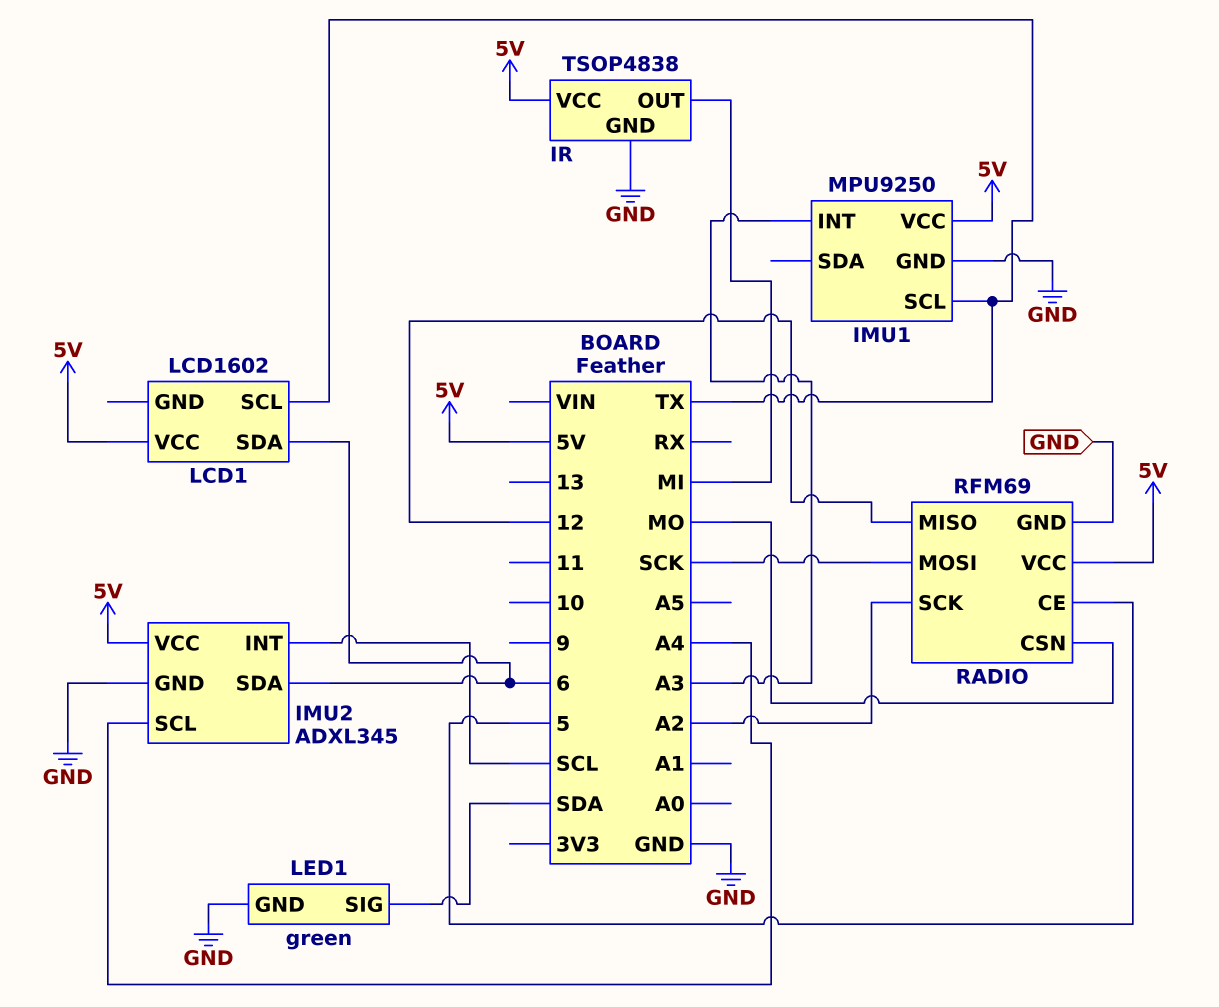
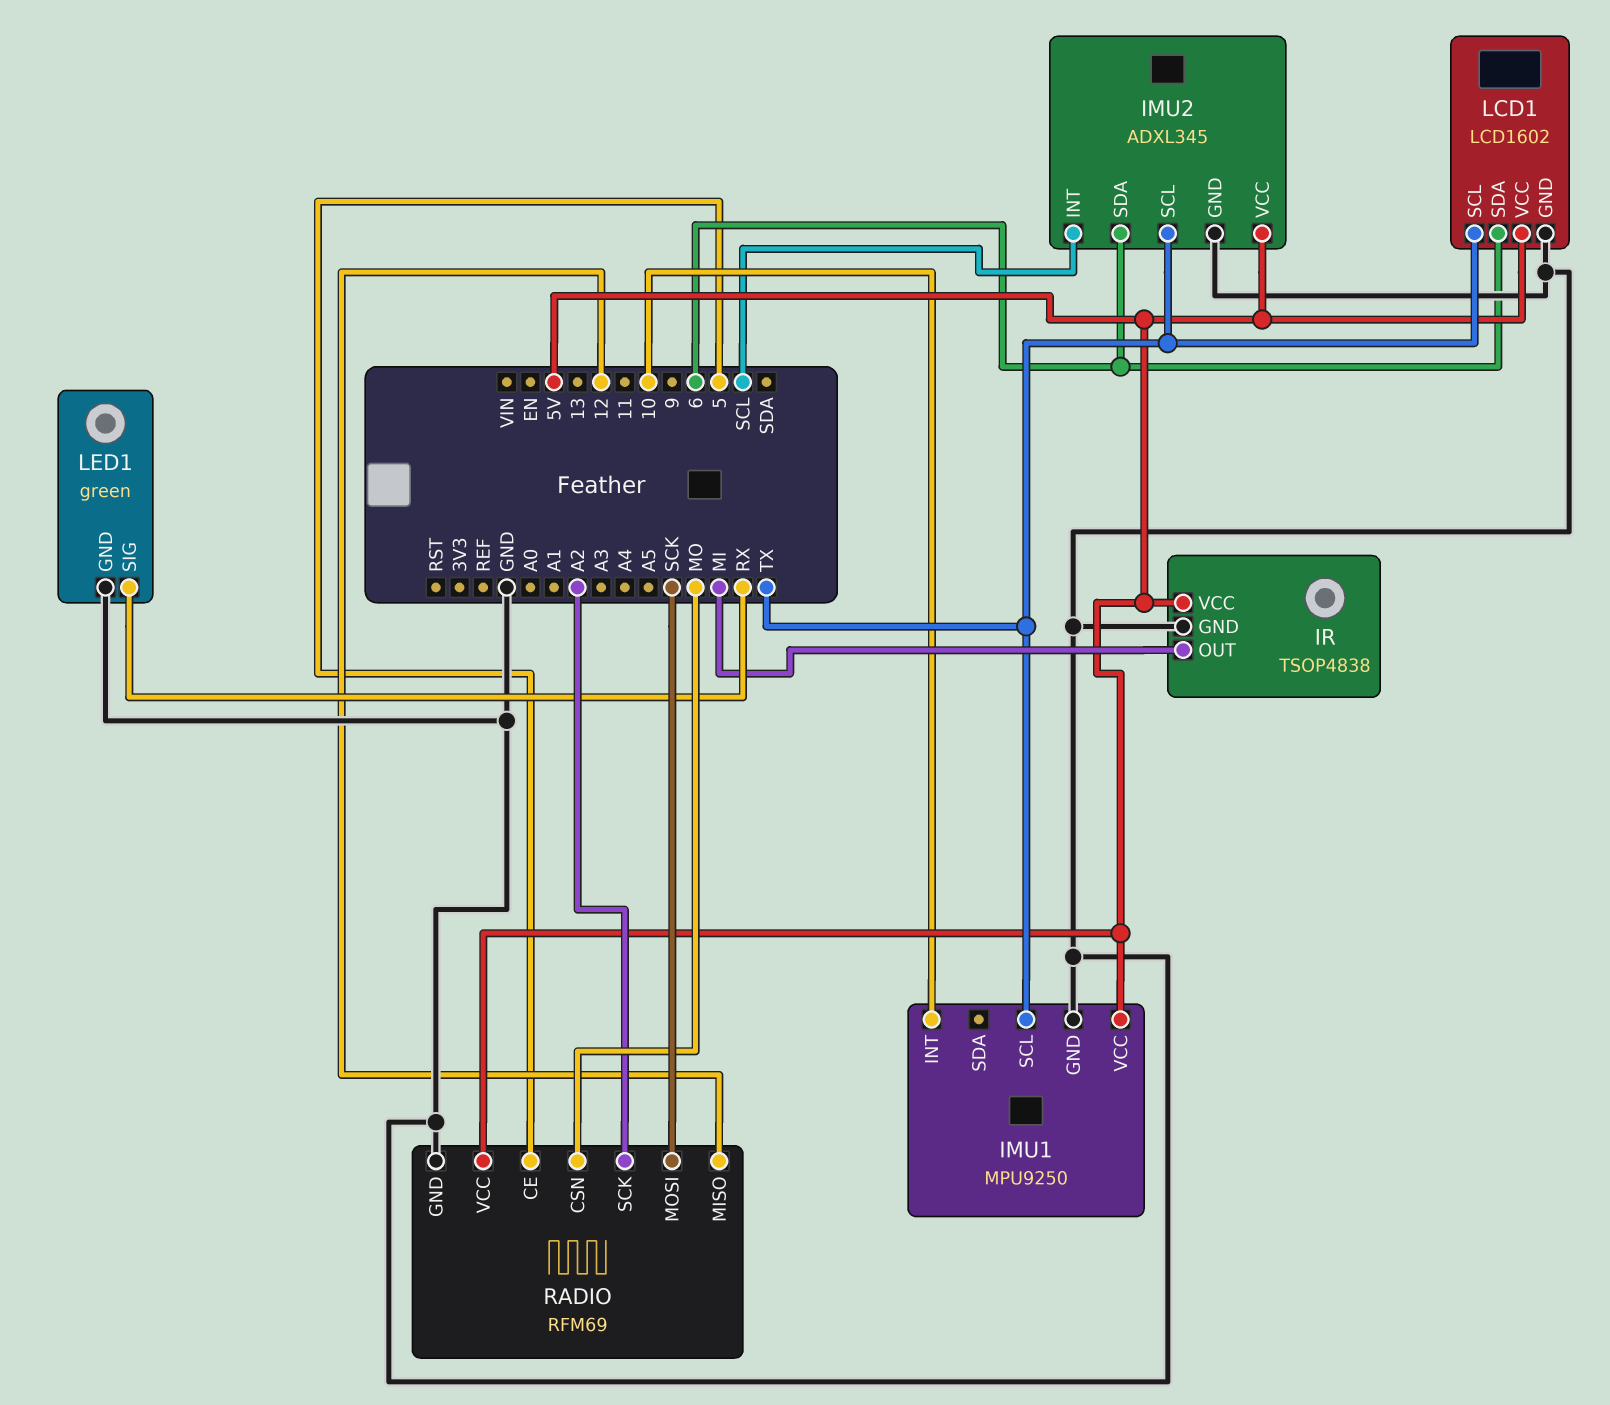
IMU1 pin INT: A3 -> 10
IMU2 pin SCL: A4 -> TX
LCD1 pin GND: none -> GND
LED1 pin SIG: SDA -> RX

